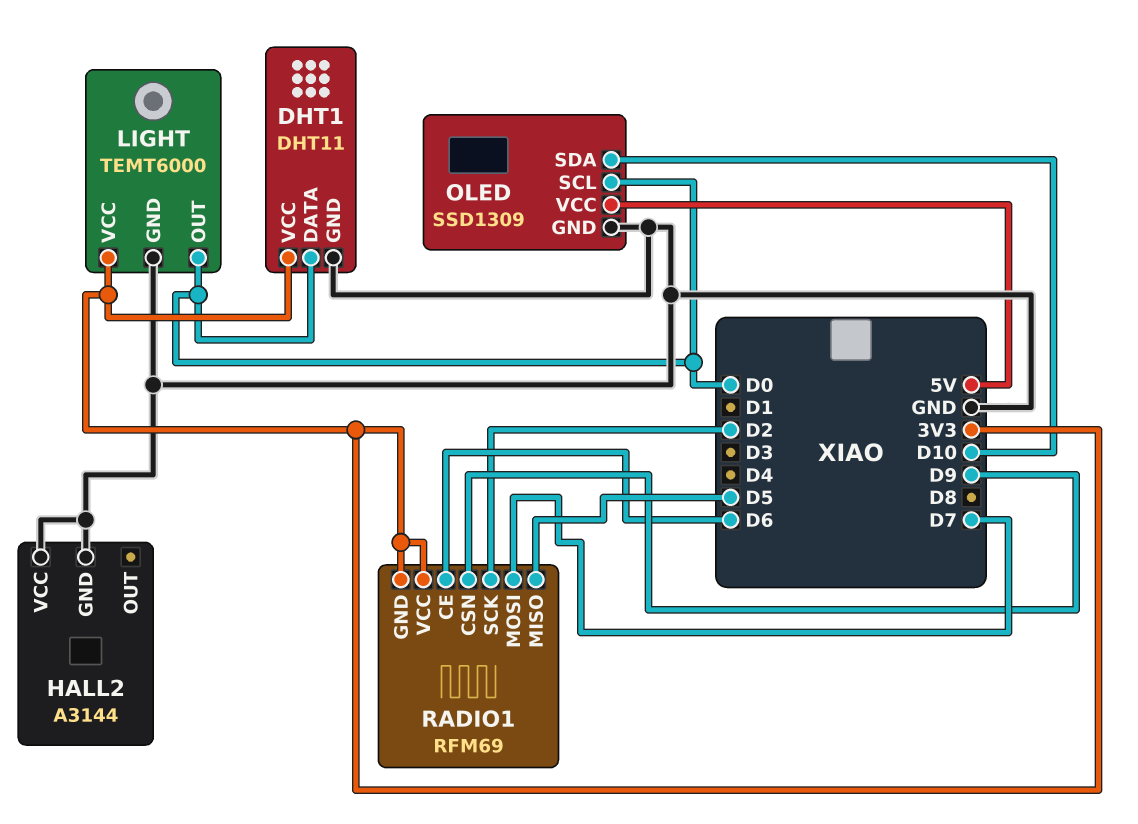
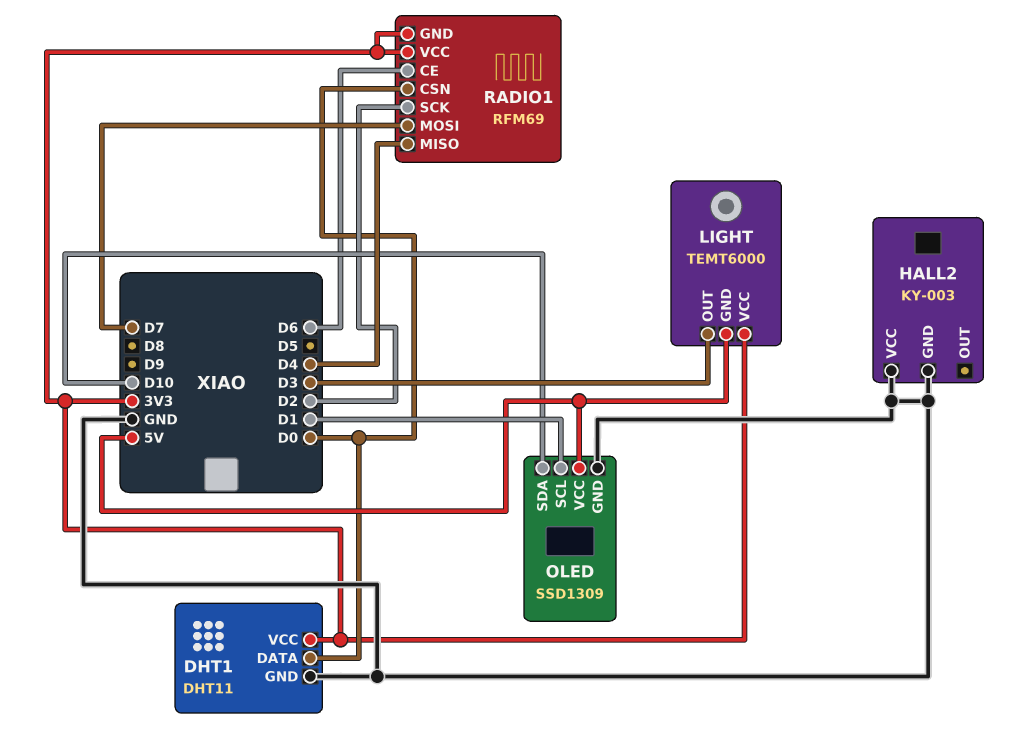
HALL2: A3144 -> KY-003
LIGHT pin GND: GND -> 5V
LIGHT pin OUT: D0 -> D3
OLED pin SCL: D0 -> D1
RADIO1 pin CSN: D9 -> D0
RADIO1 pin MISO: D5 -> D4

